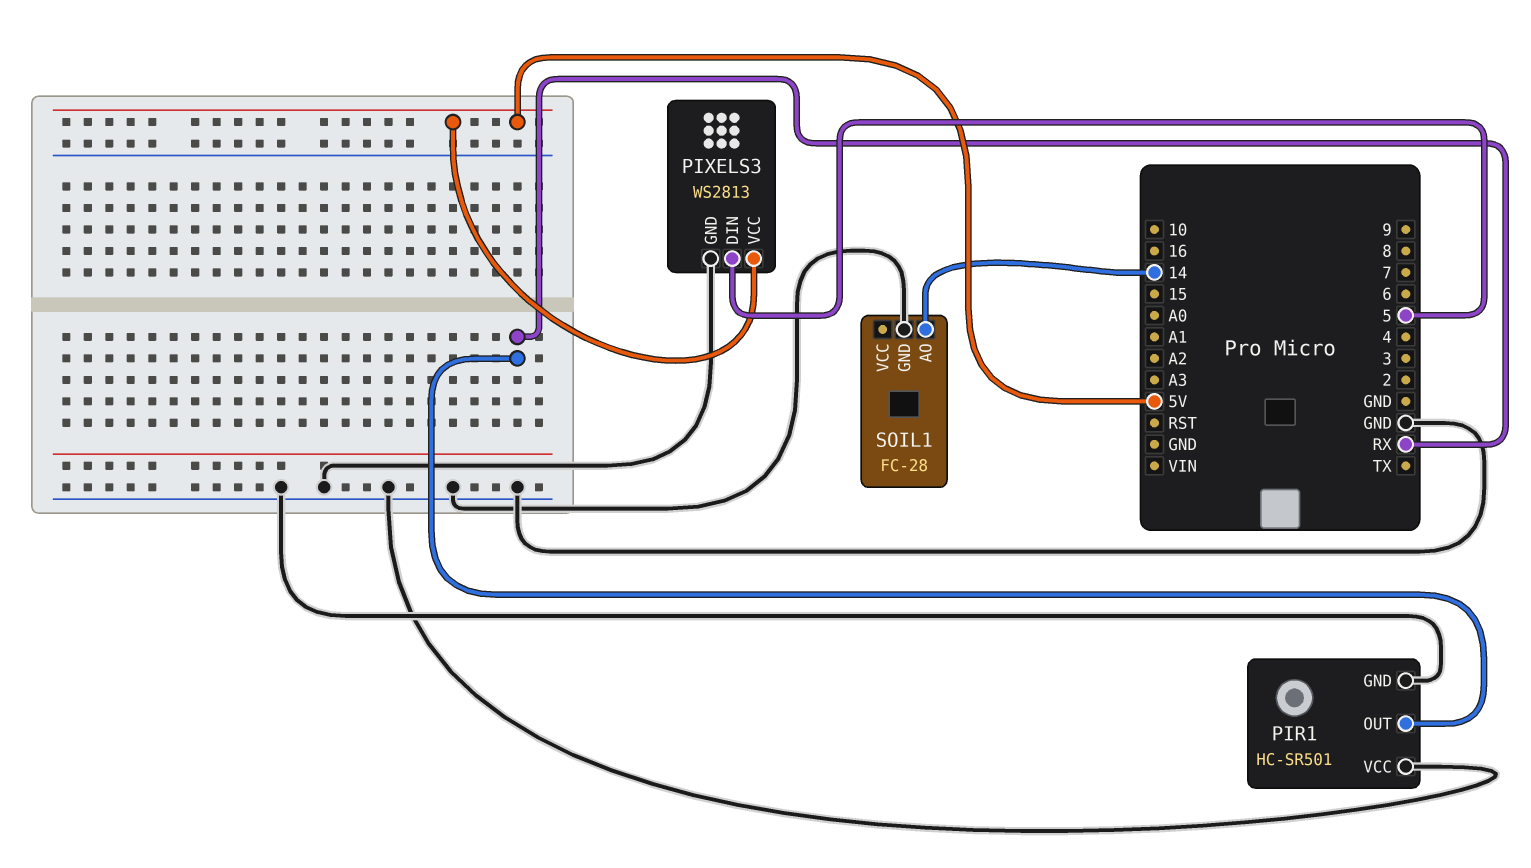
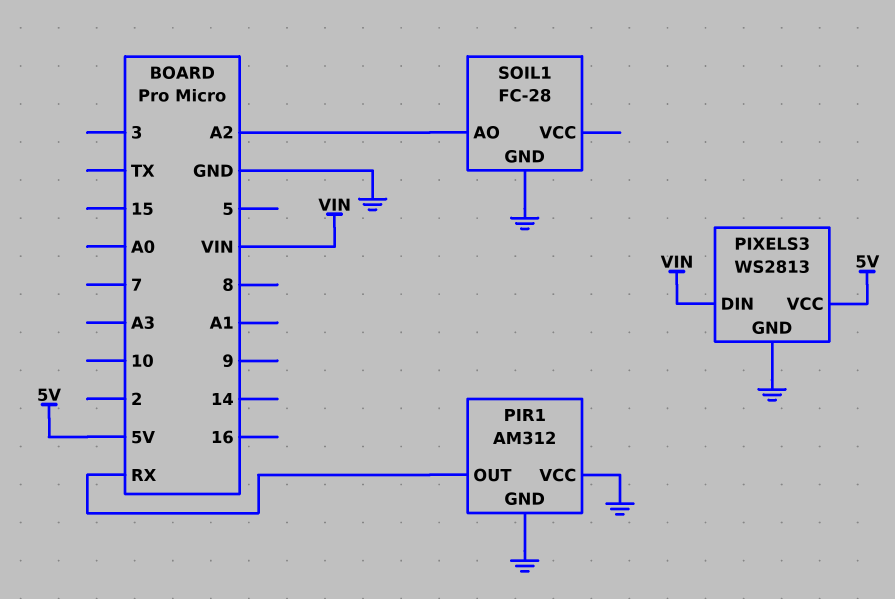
PIR1: HC-SR501 -> AM312
PIXELS3 pin DIN: 5 -> VIN
SOIL1 pin AO: 14 -> A2

